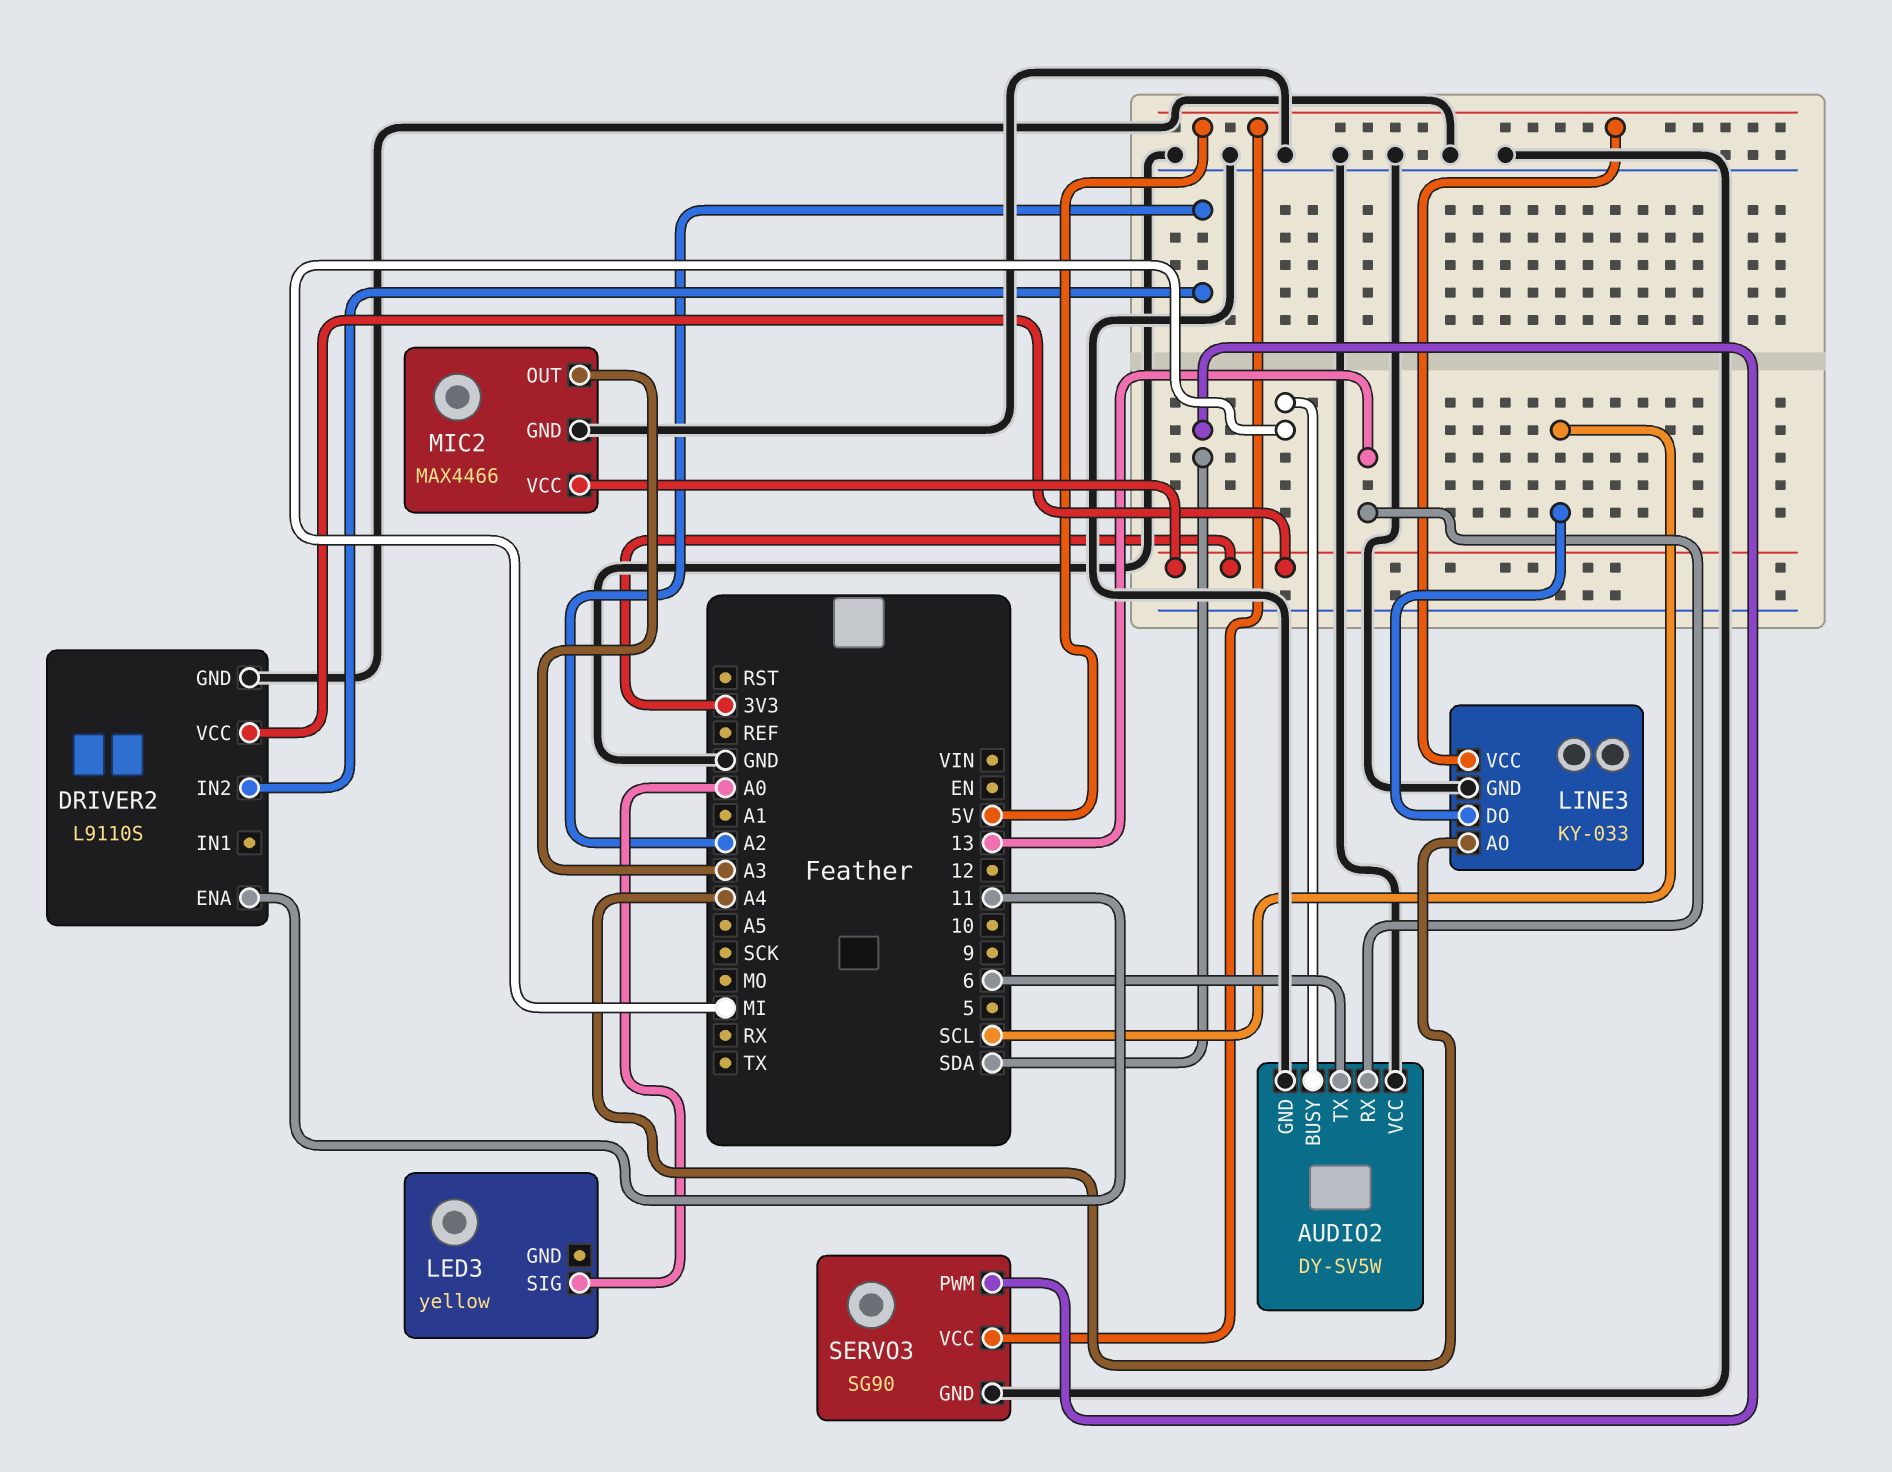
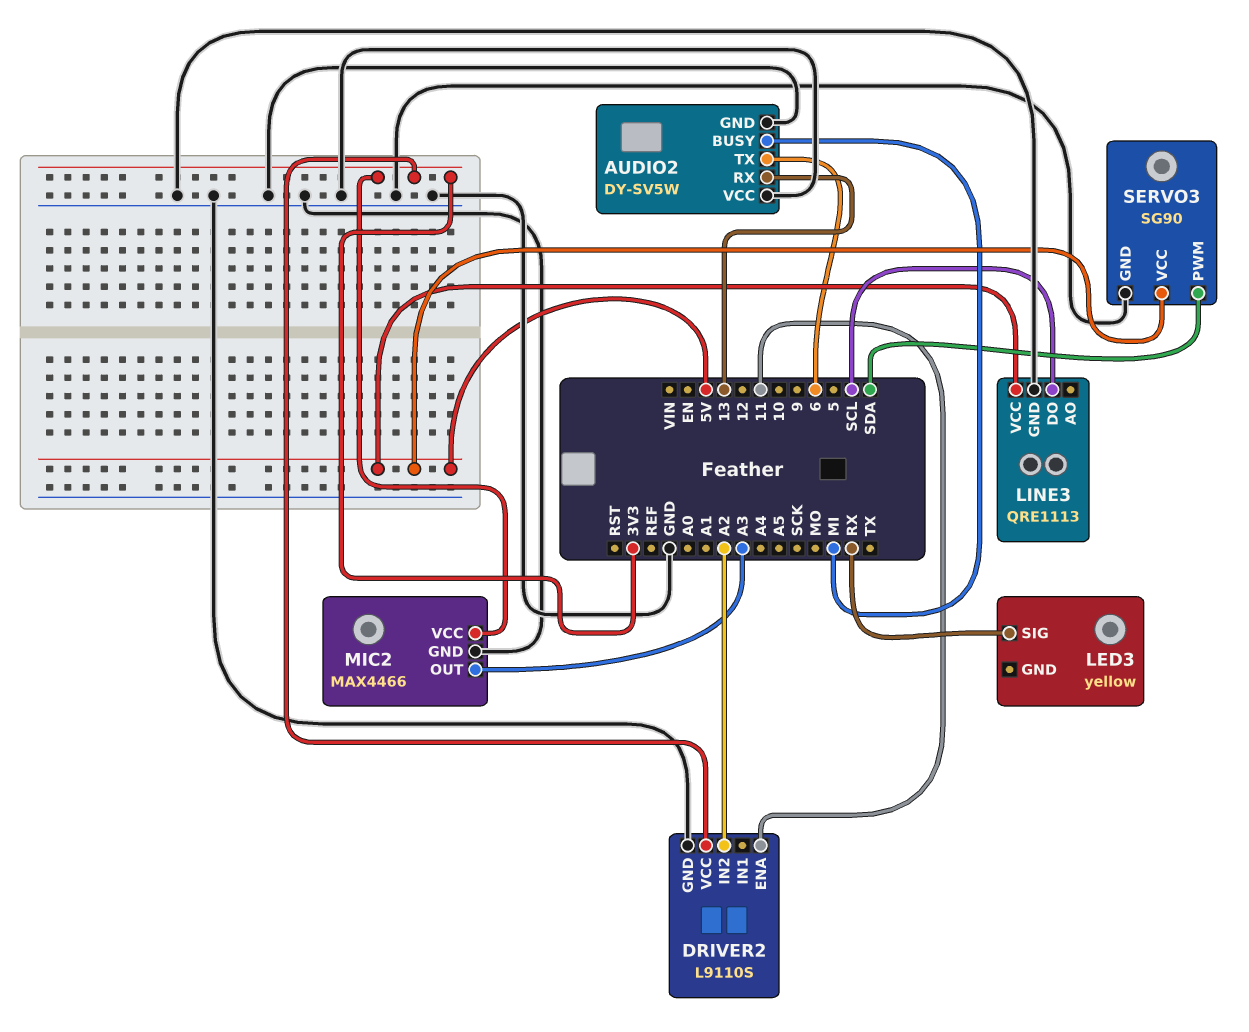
LED3 pin SIG: A0 -> RX
LINE3: KY-033 -> QRE1113
LINE3 pin AO: A4 -> none

